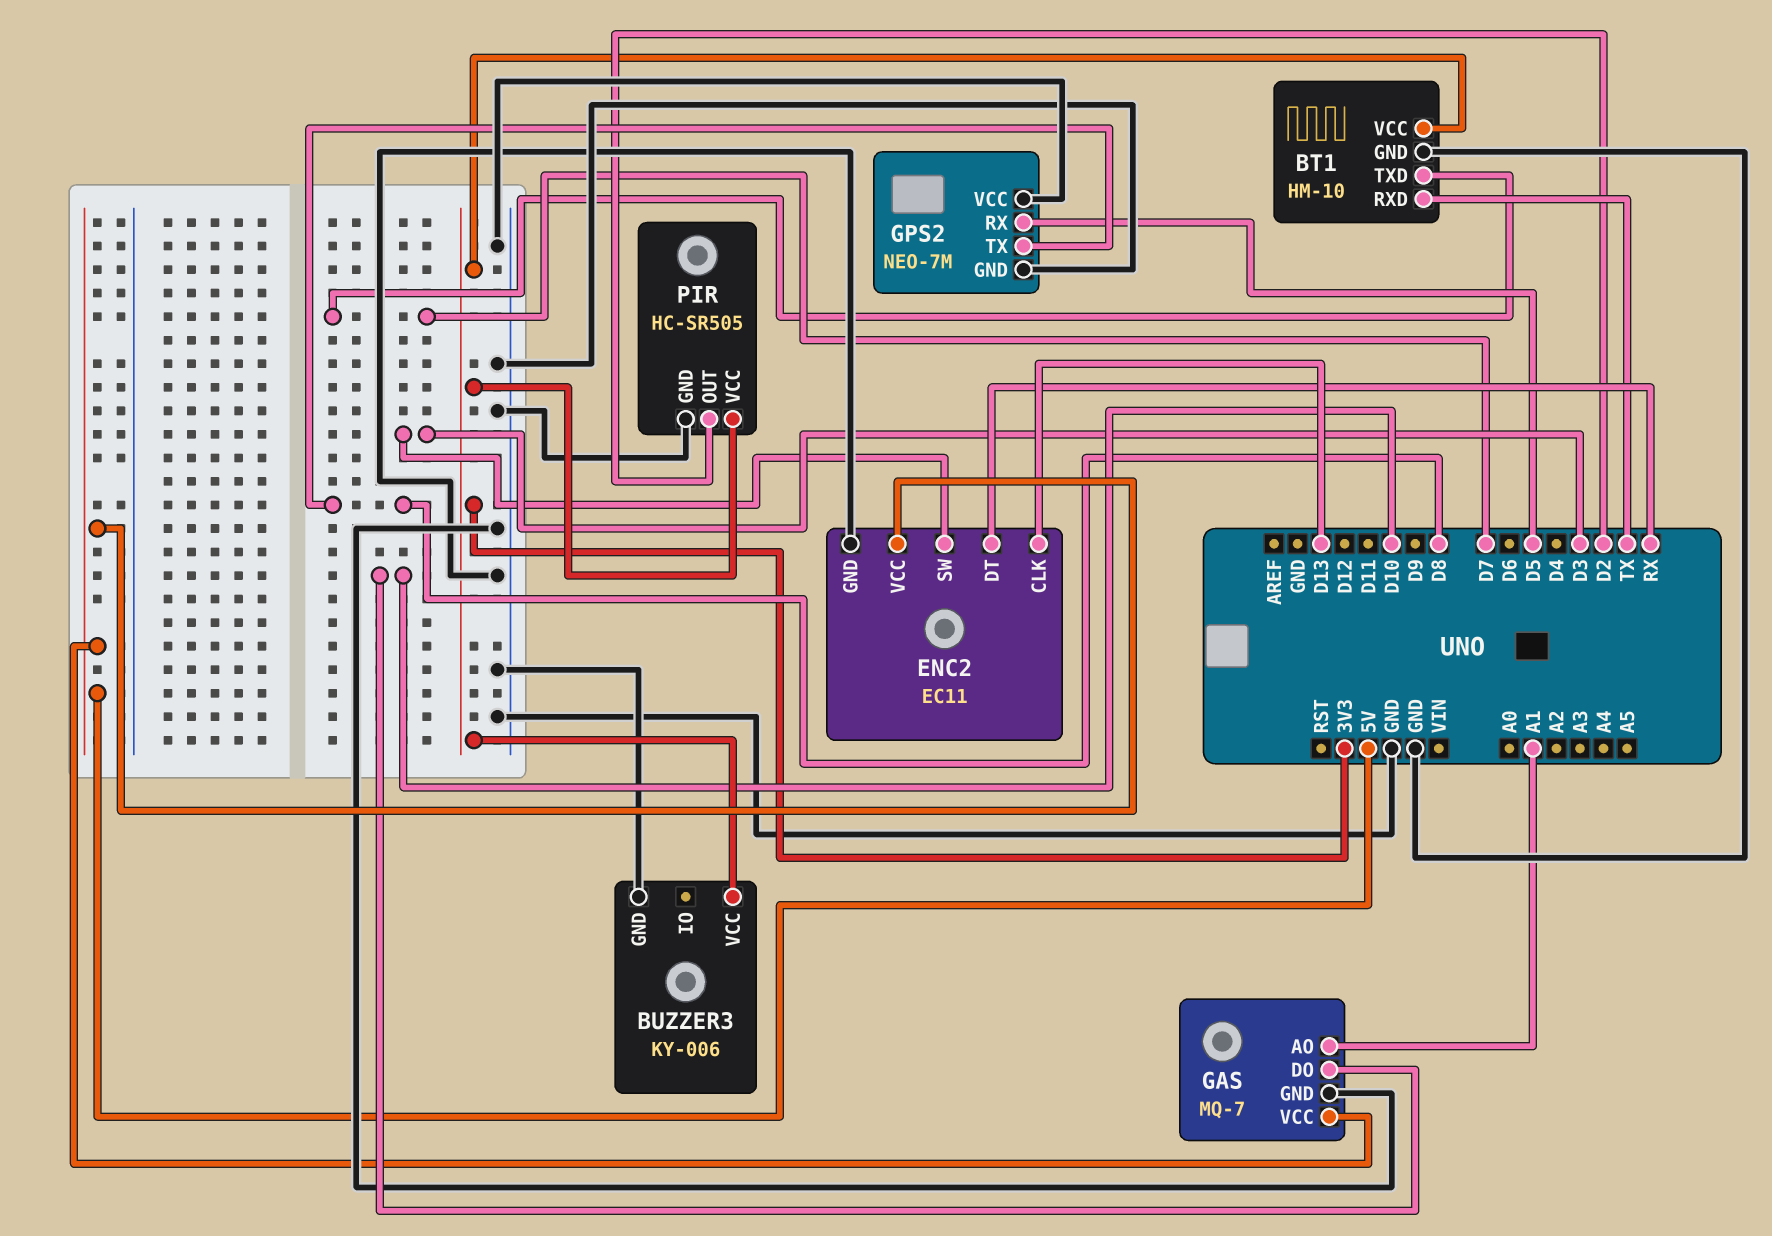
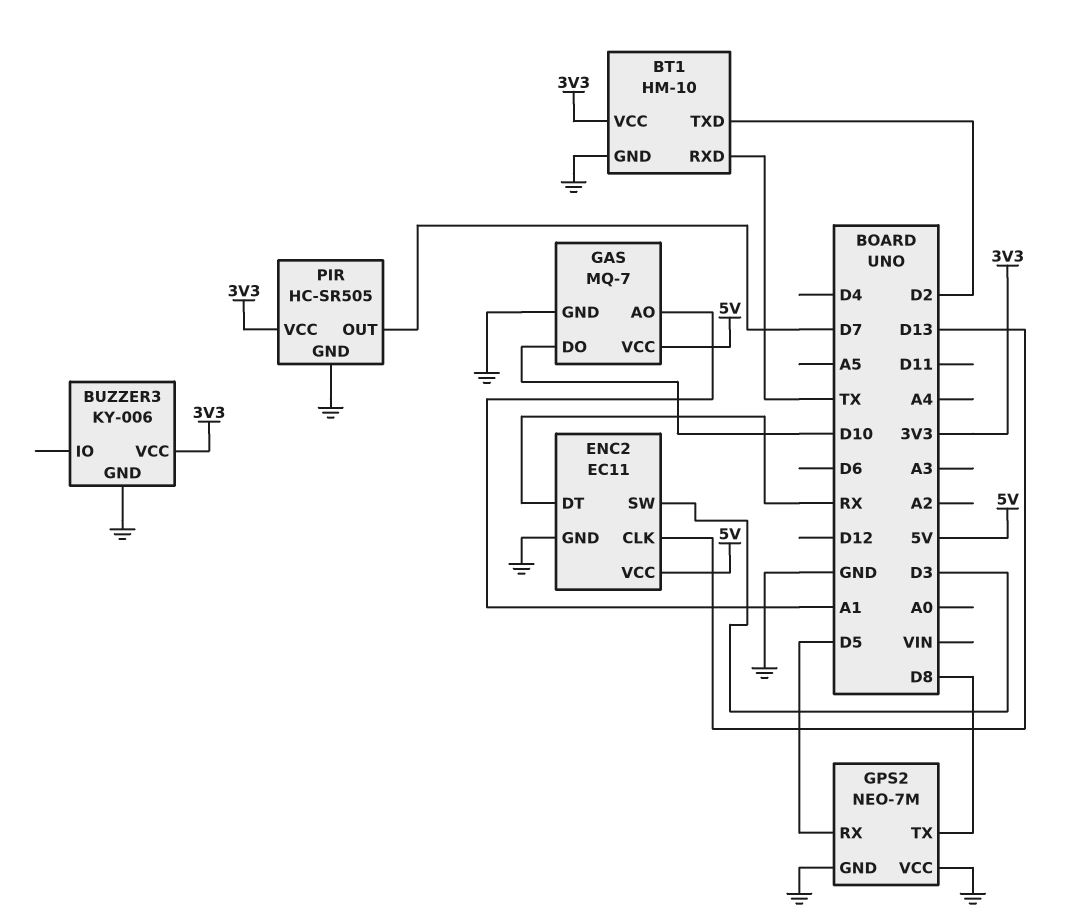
BT1 pin TXD: D7 -> D2
PIR pin OUT: D2 -> D7

